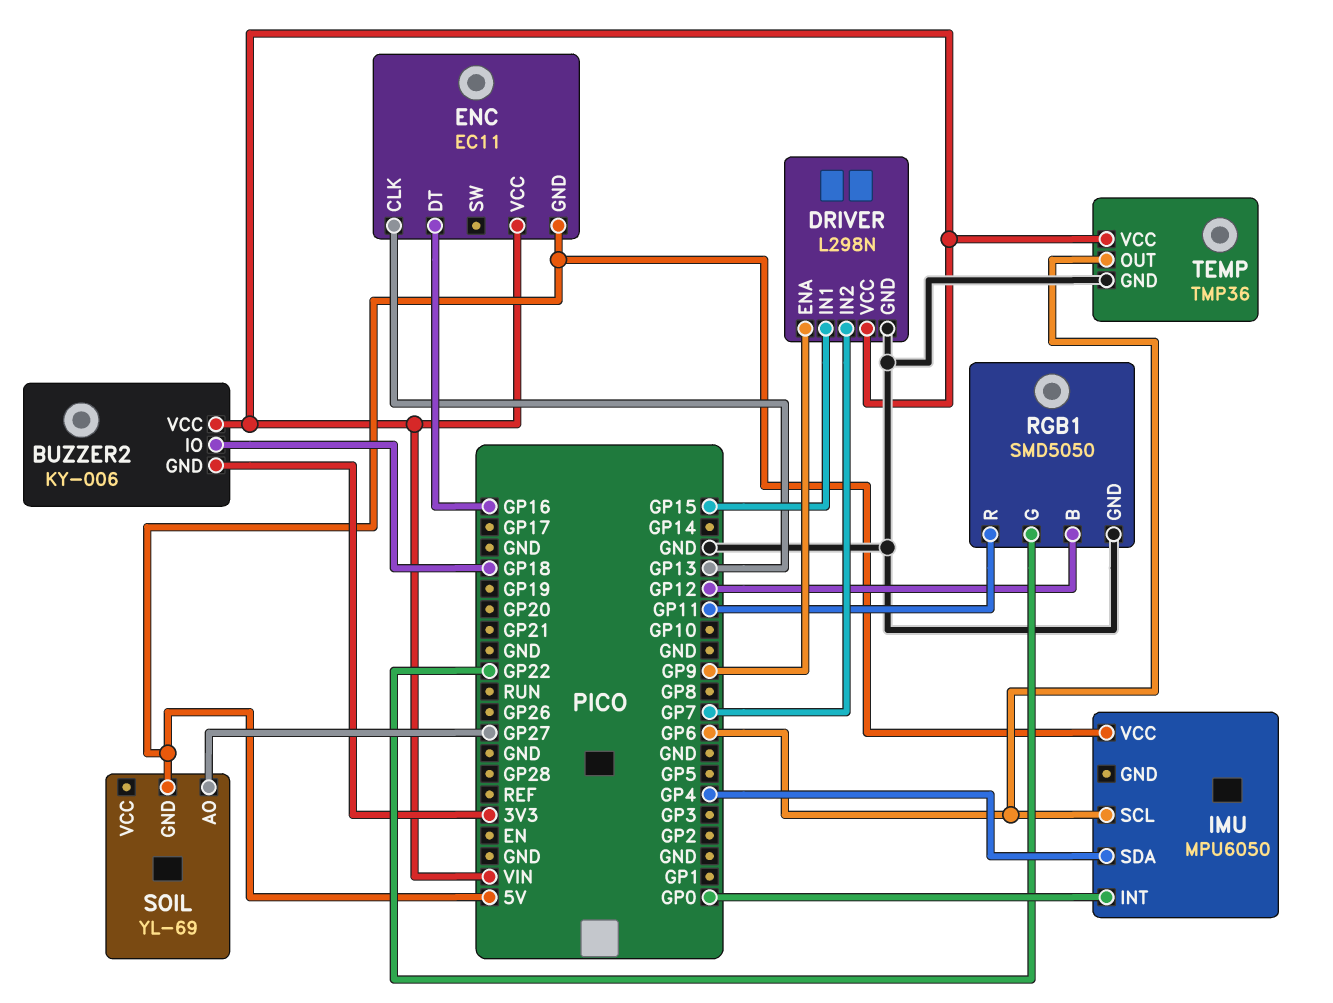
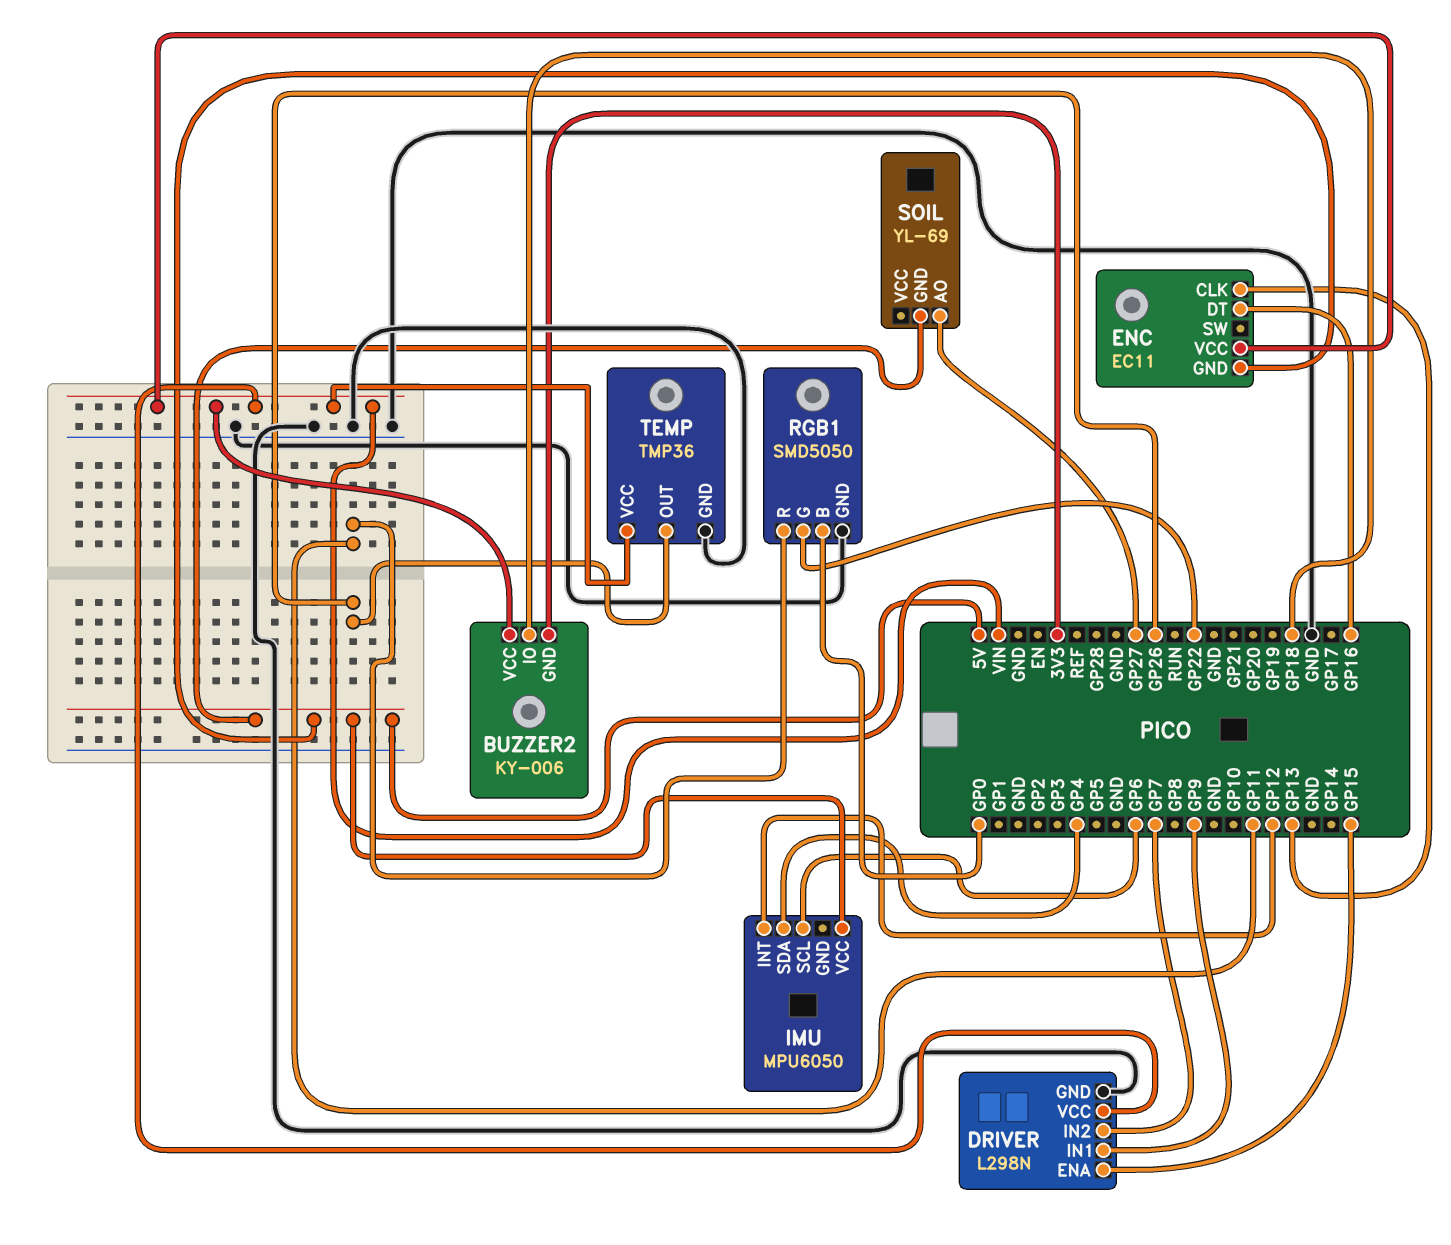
DRIVER pin ENA: GP9 -> GP15
DRIVER pin IN1: GP15 -> GP9
IMU pin INT: GP0 -> GP12
RGB1 pin B: GP12 -> GP0
TEMP pin OUT: GP6 -> GP26

